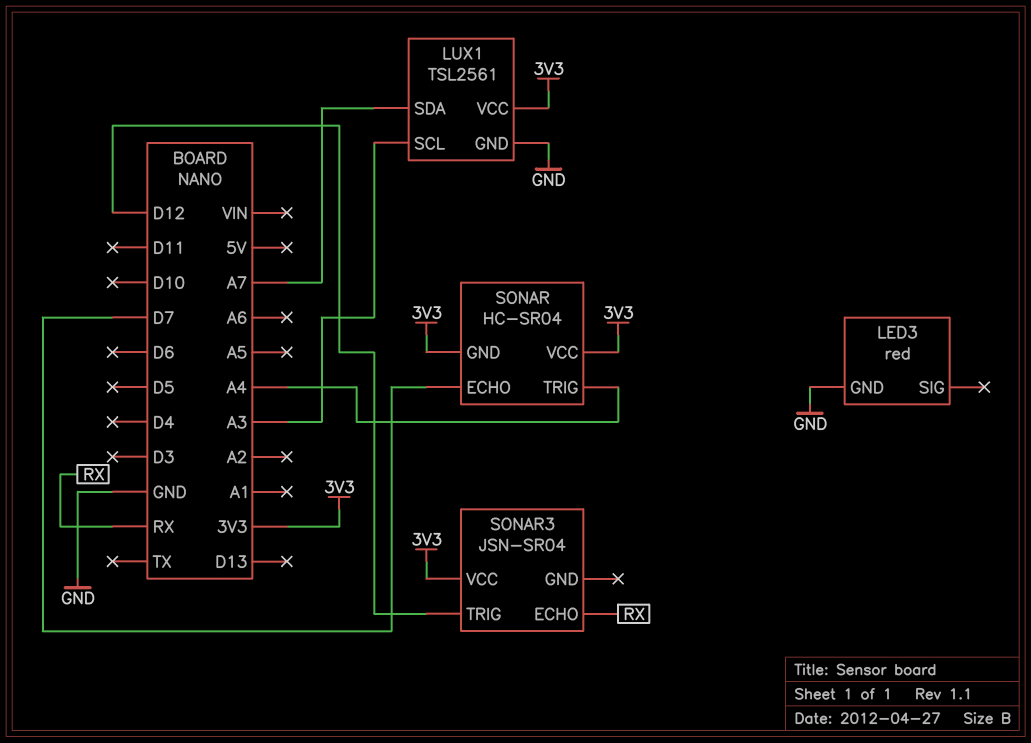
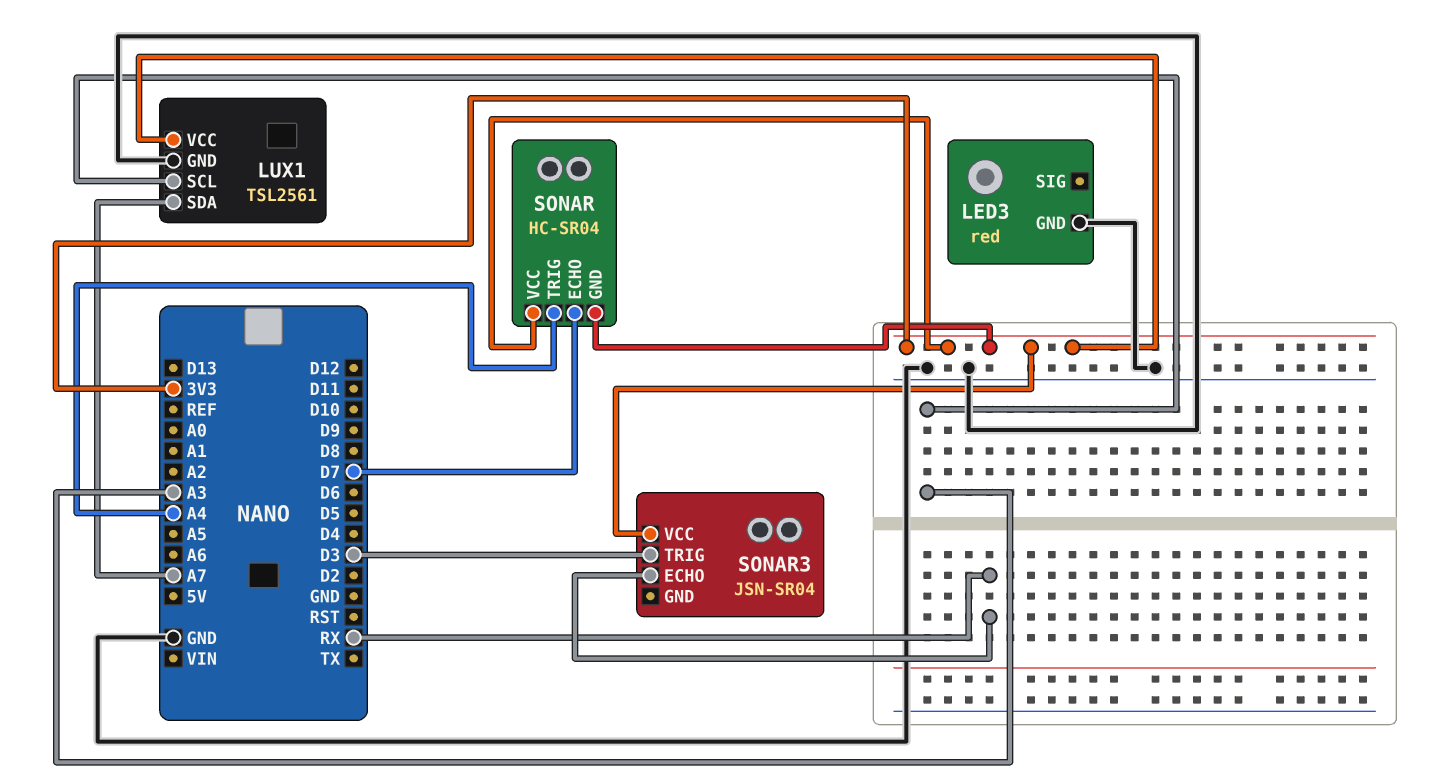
SONAR3 pin TRIG: D12 -> D3

